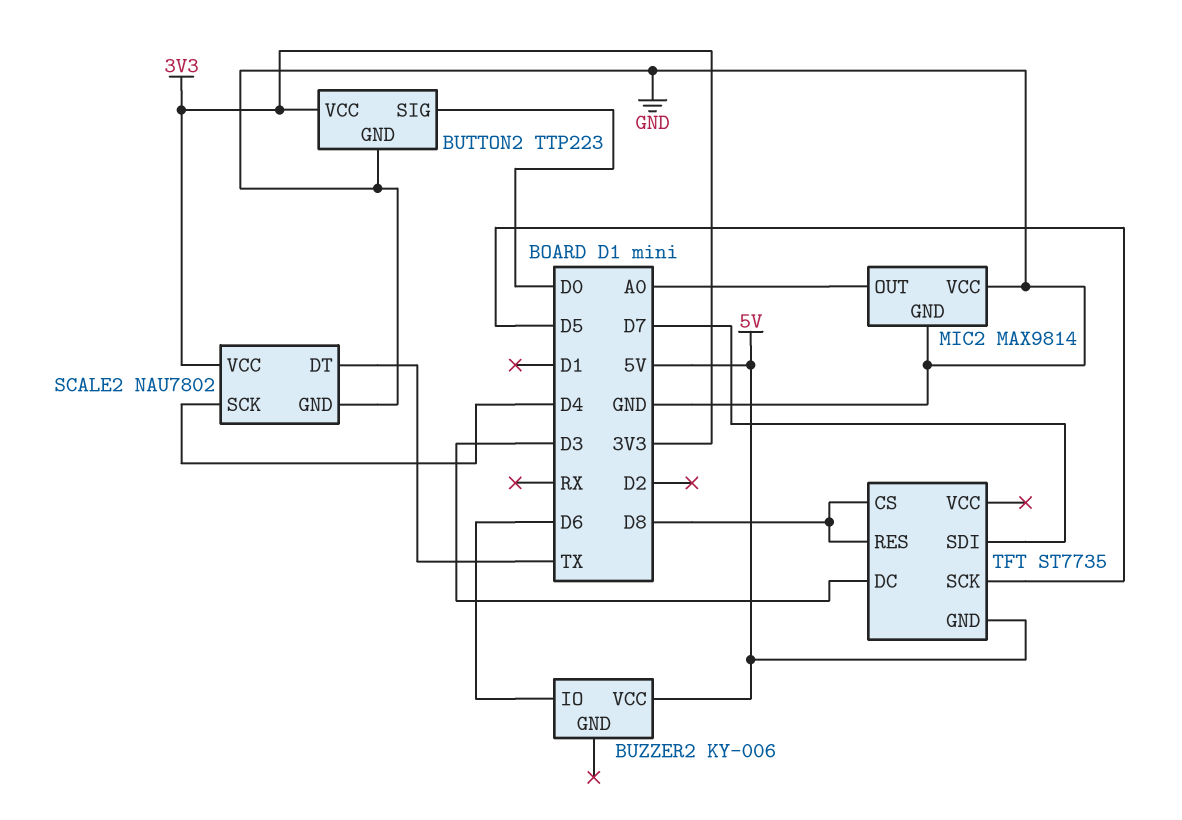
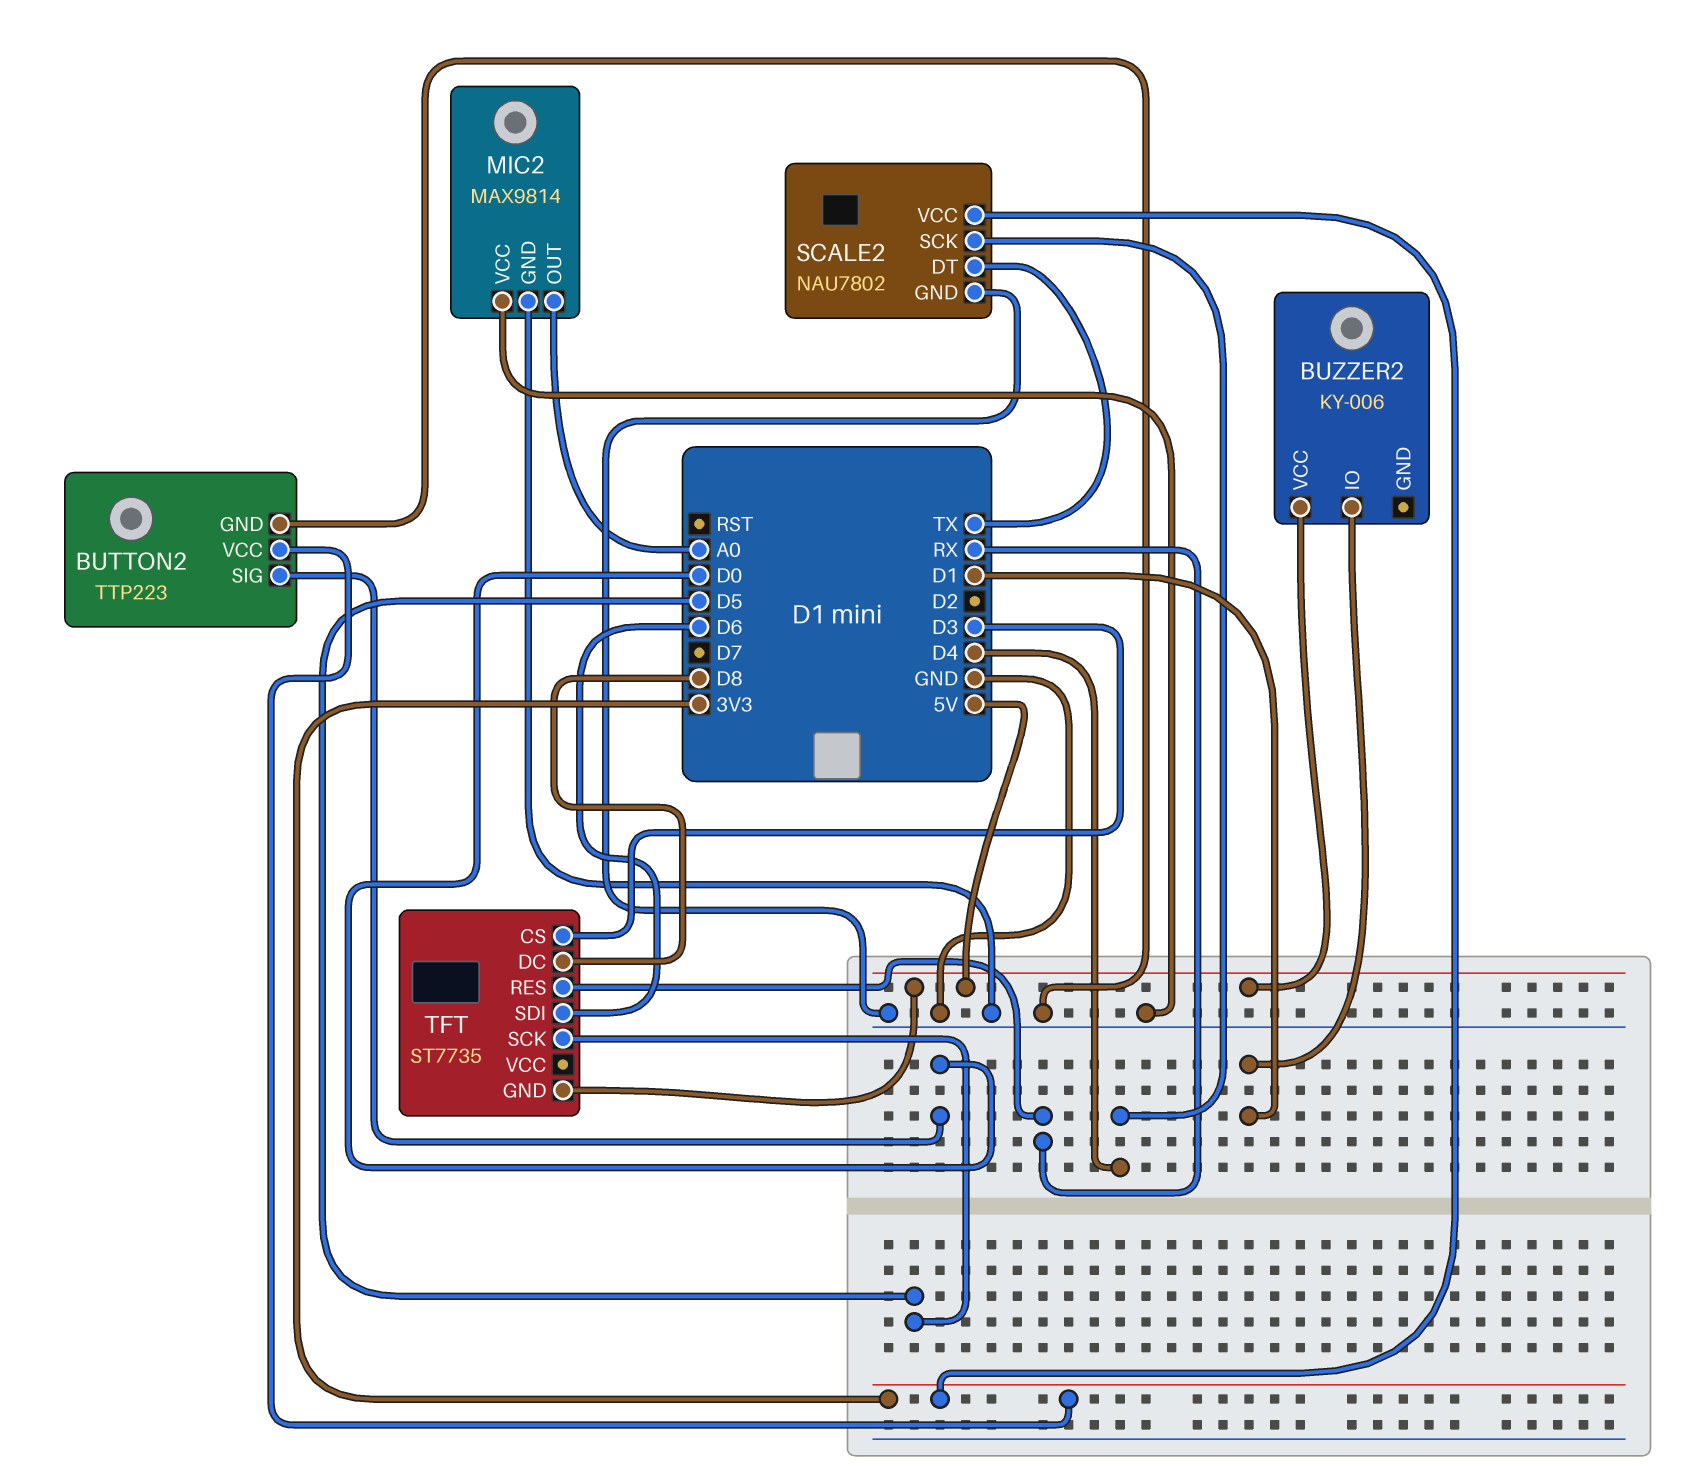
BUZZER2 pin IO: D6 -> D1
TFT pin CS: D8 -> D3
TFT pin DC: D3 -> D8
TFT pin RES: D8 -> RX
TFT pin SDI: D7 -> D6

